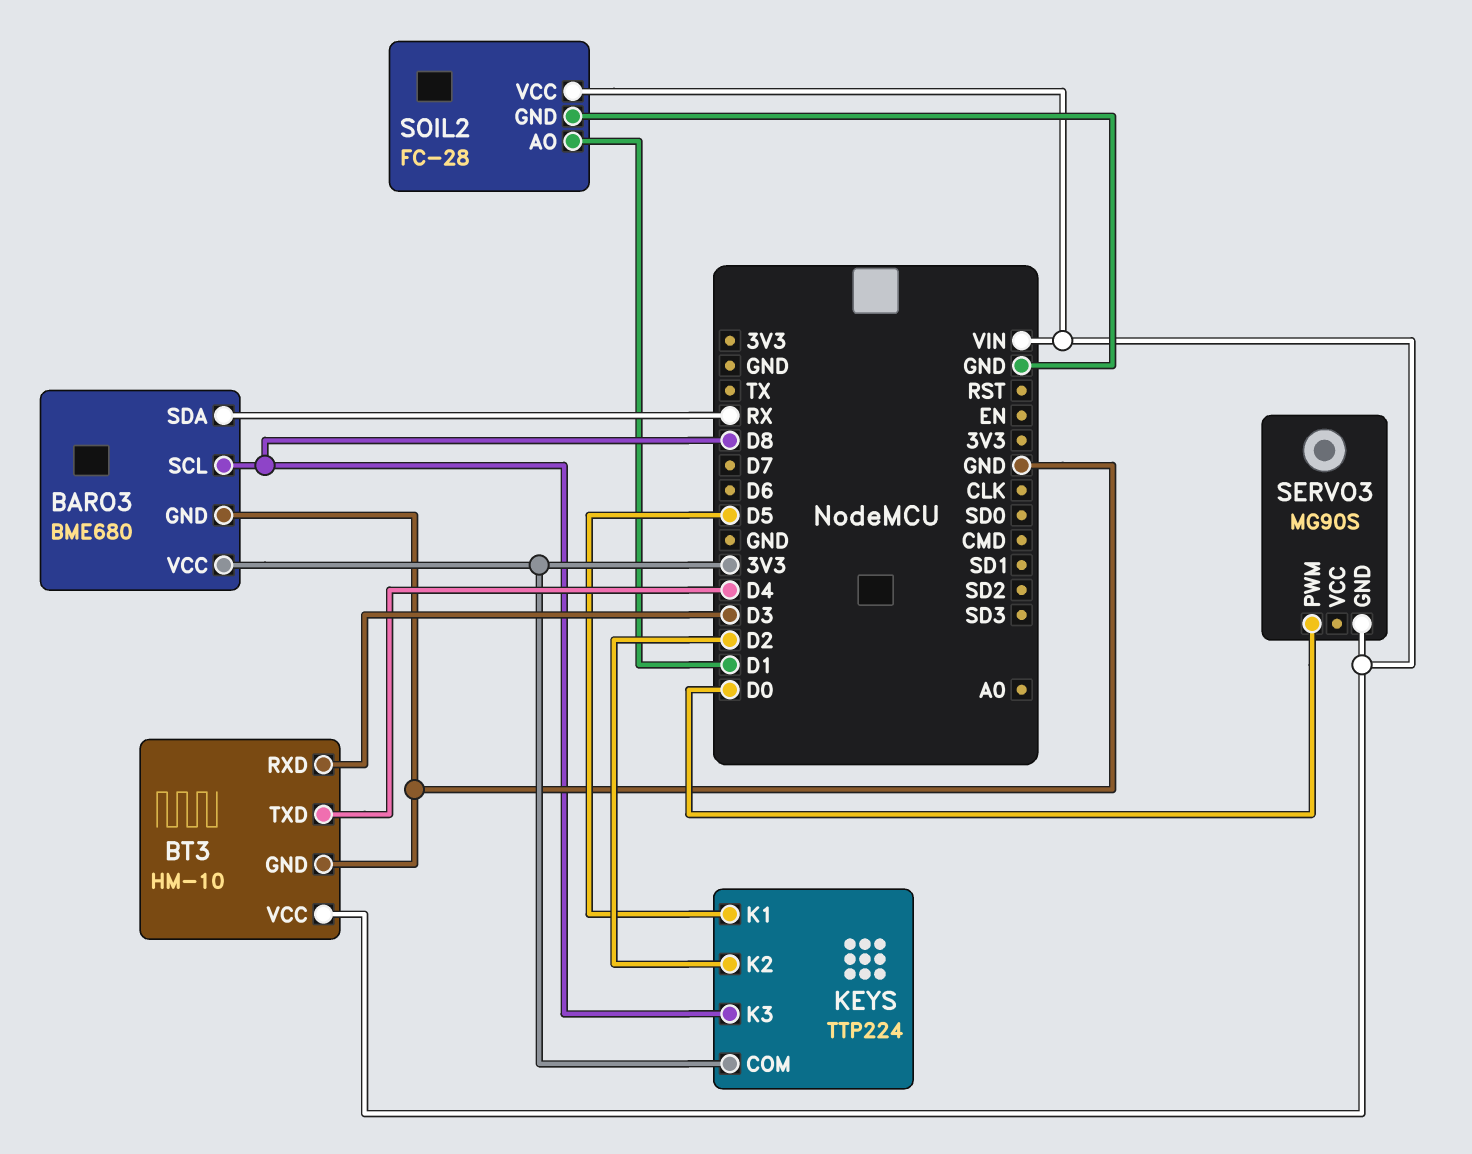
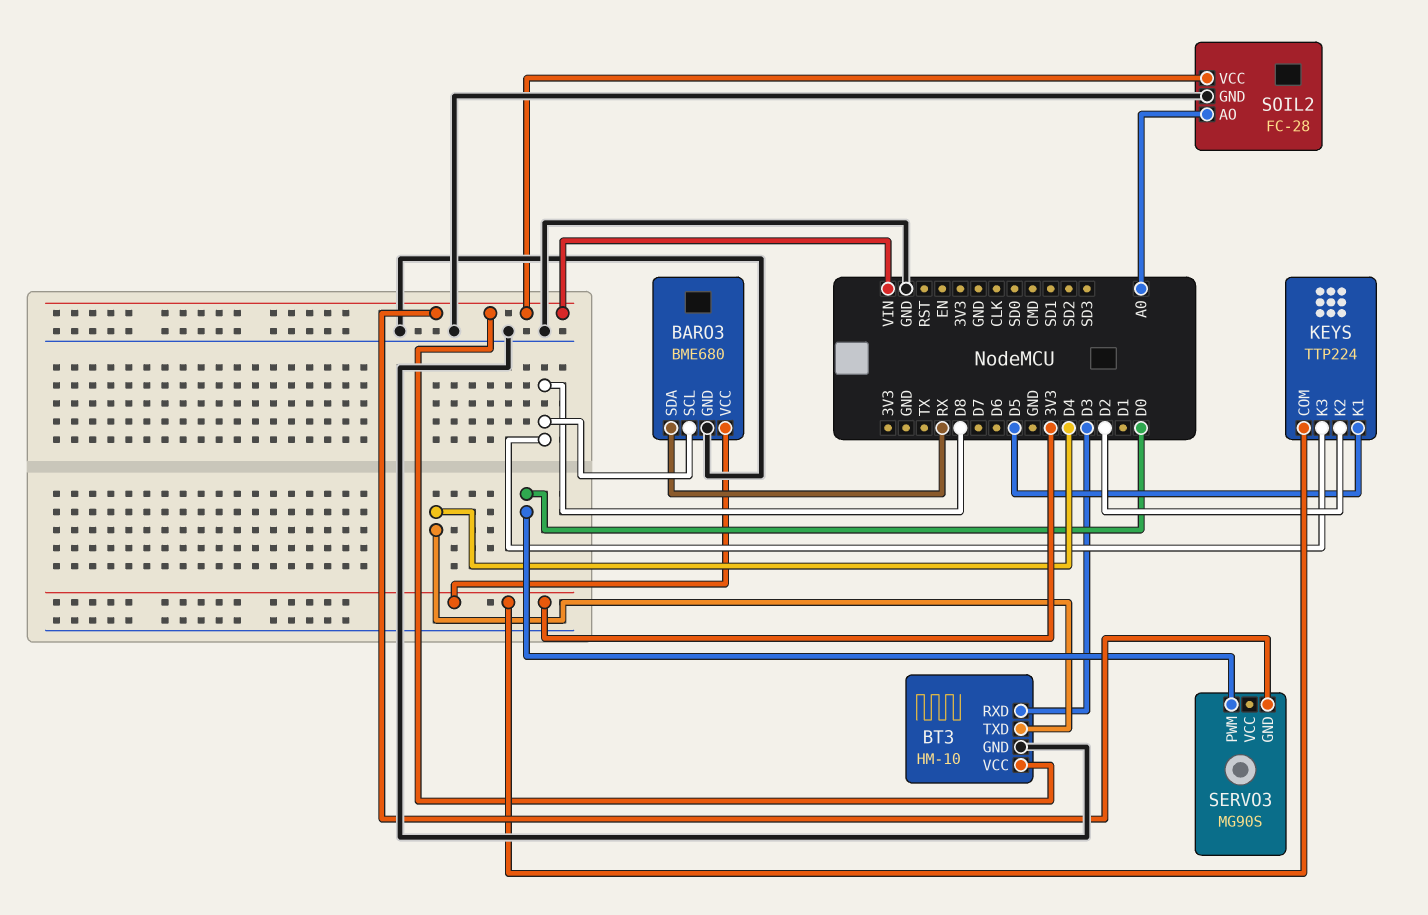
SOIL2 pin AO: D1 -> A0

